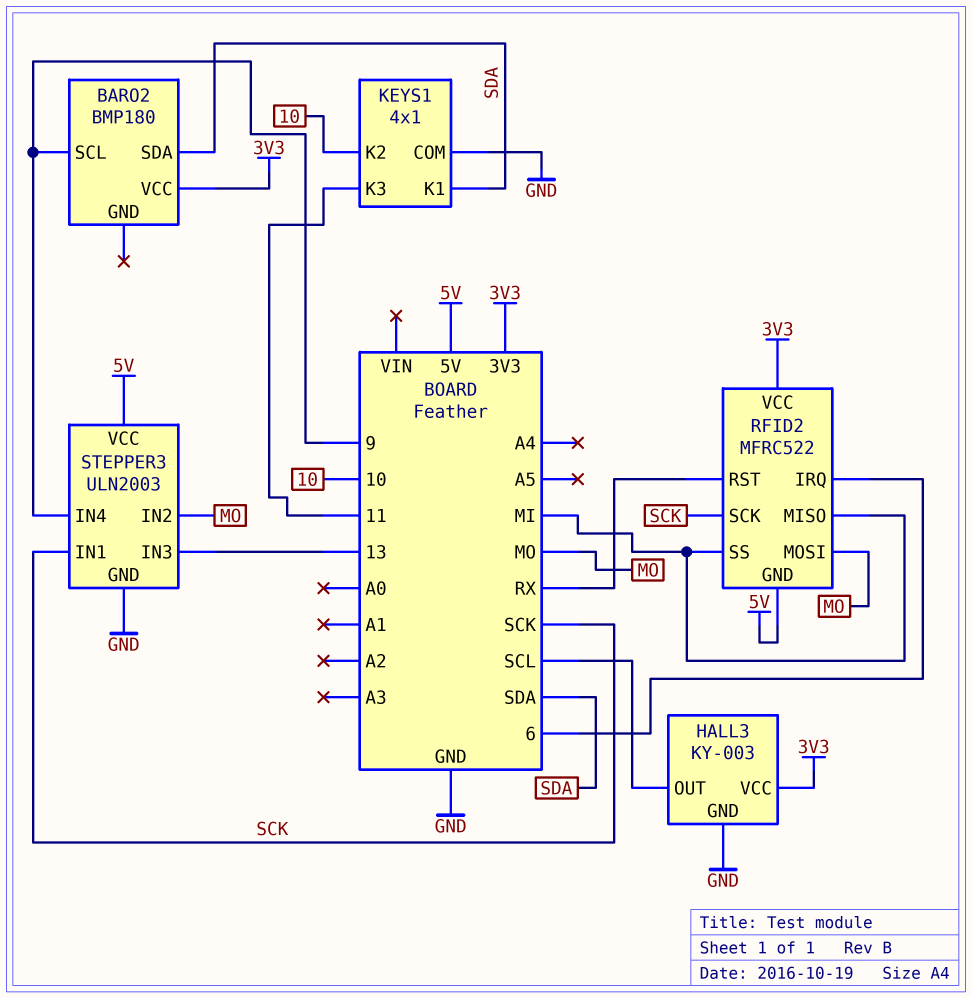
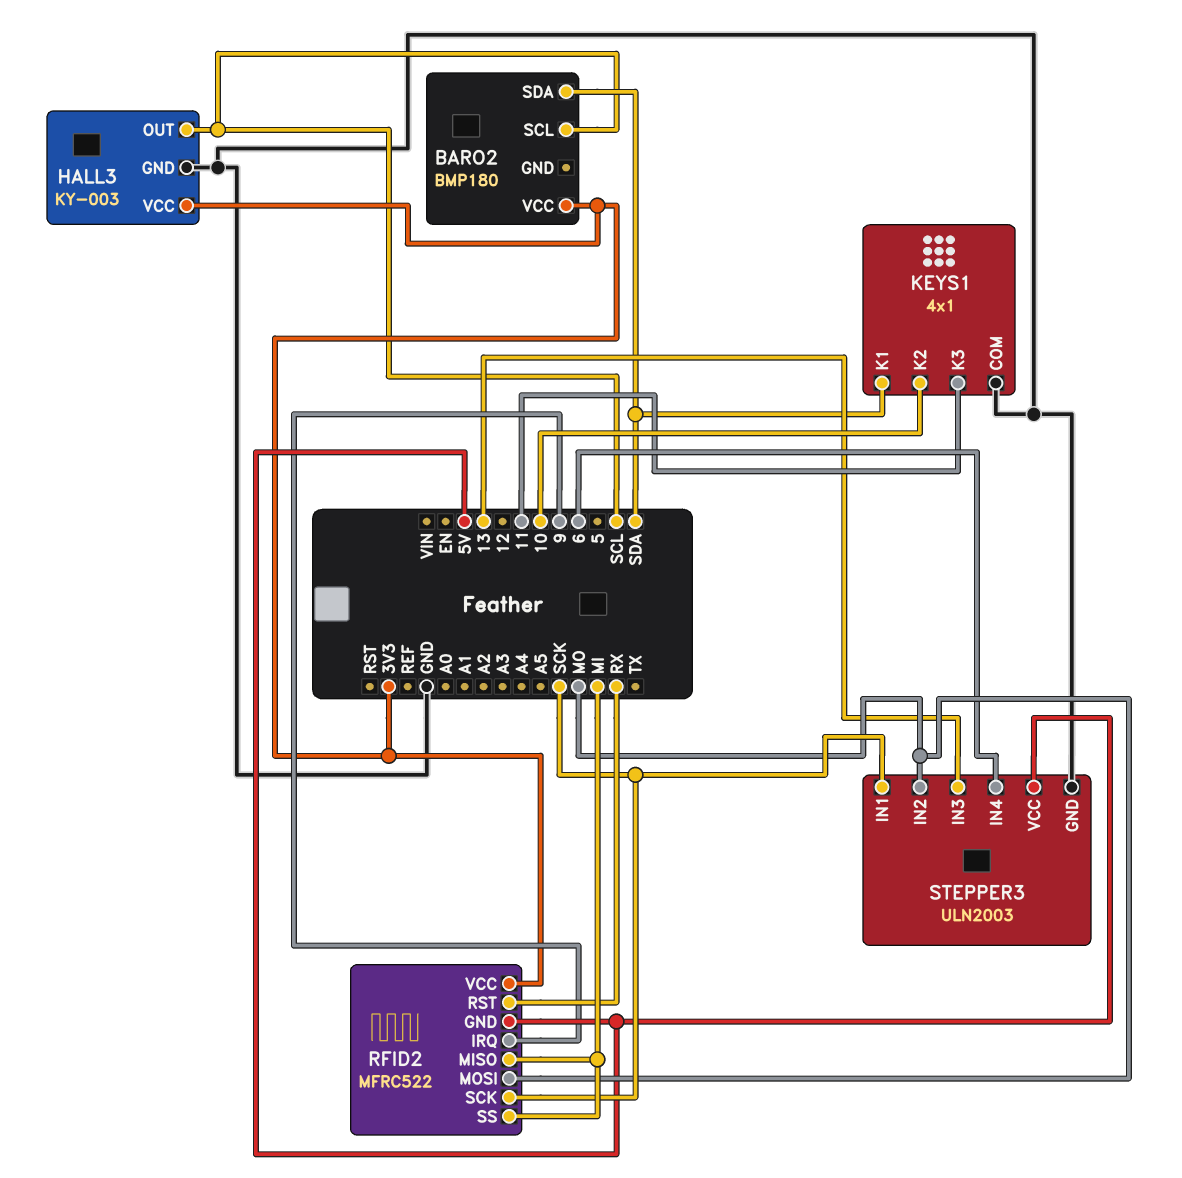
BARO2 pin SCL: 9 -> SCL
RFID2 pin IRQ: 6 -> 9
STEPPER3 pin IN4: 9 -> 6

